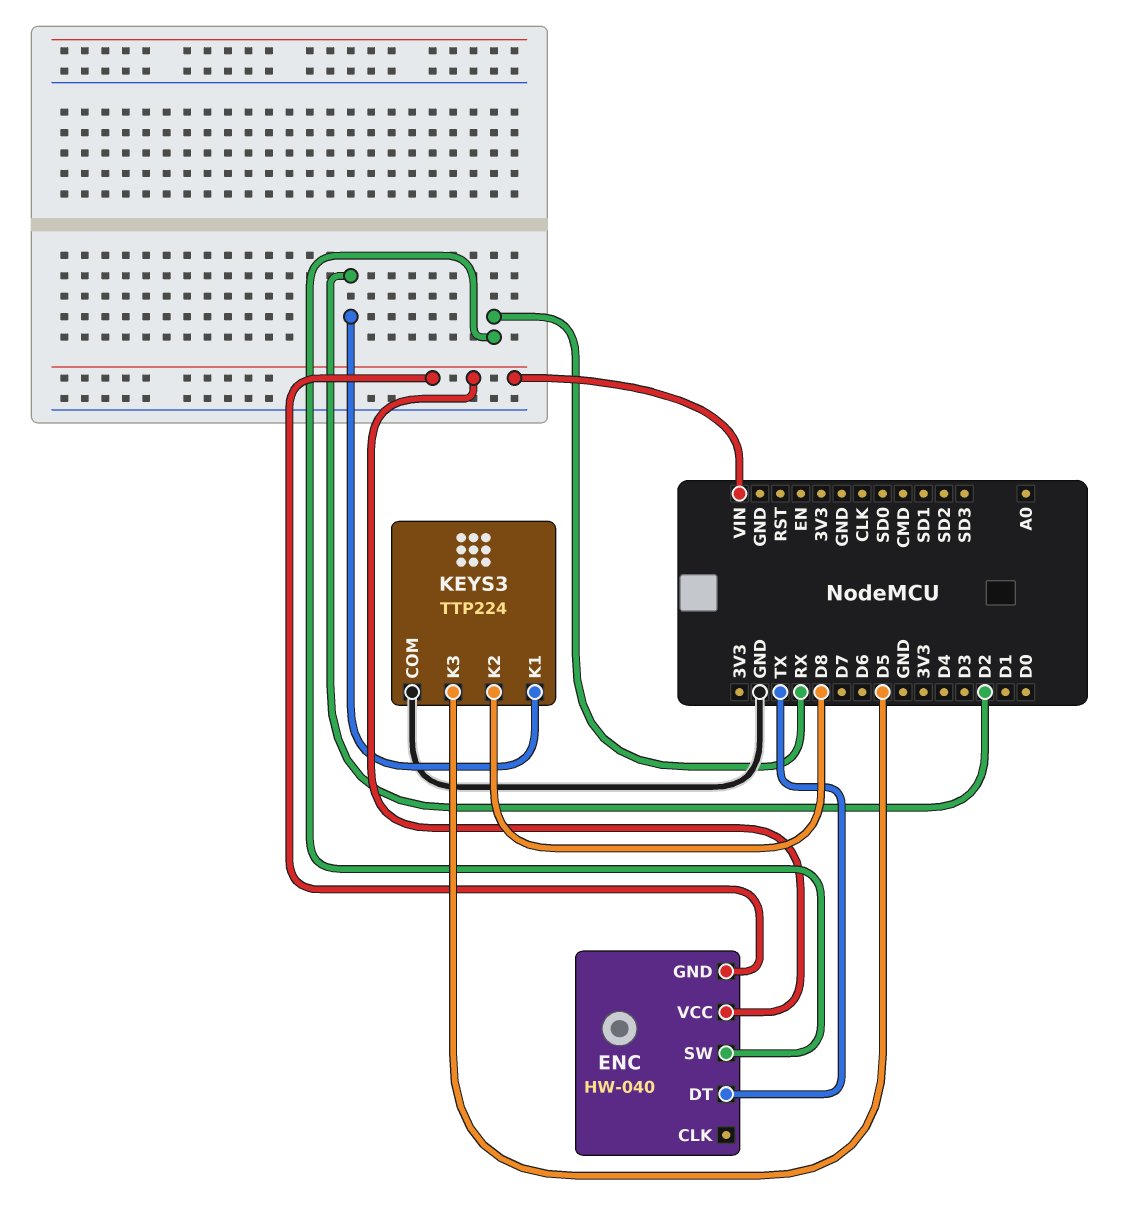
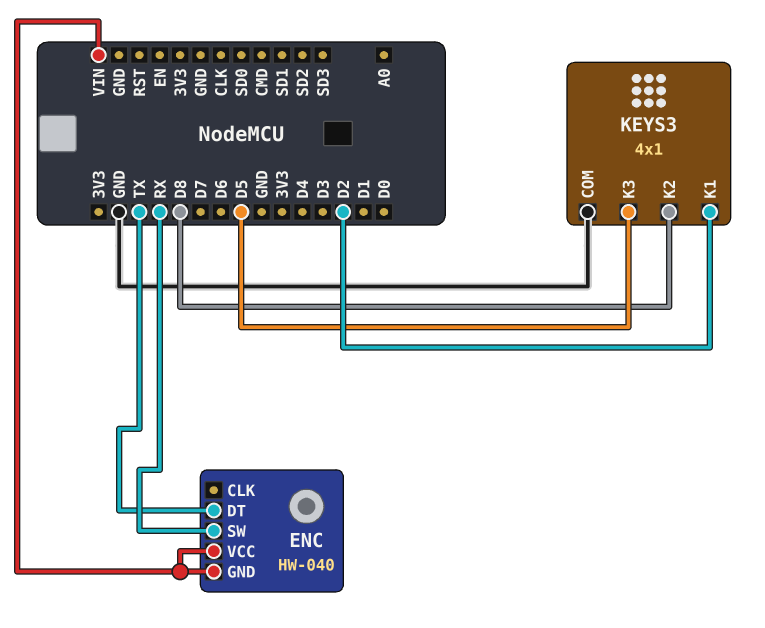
KEYS3: TTP224 -> 4x1

